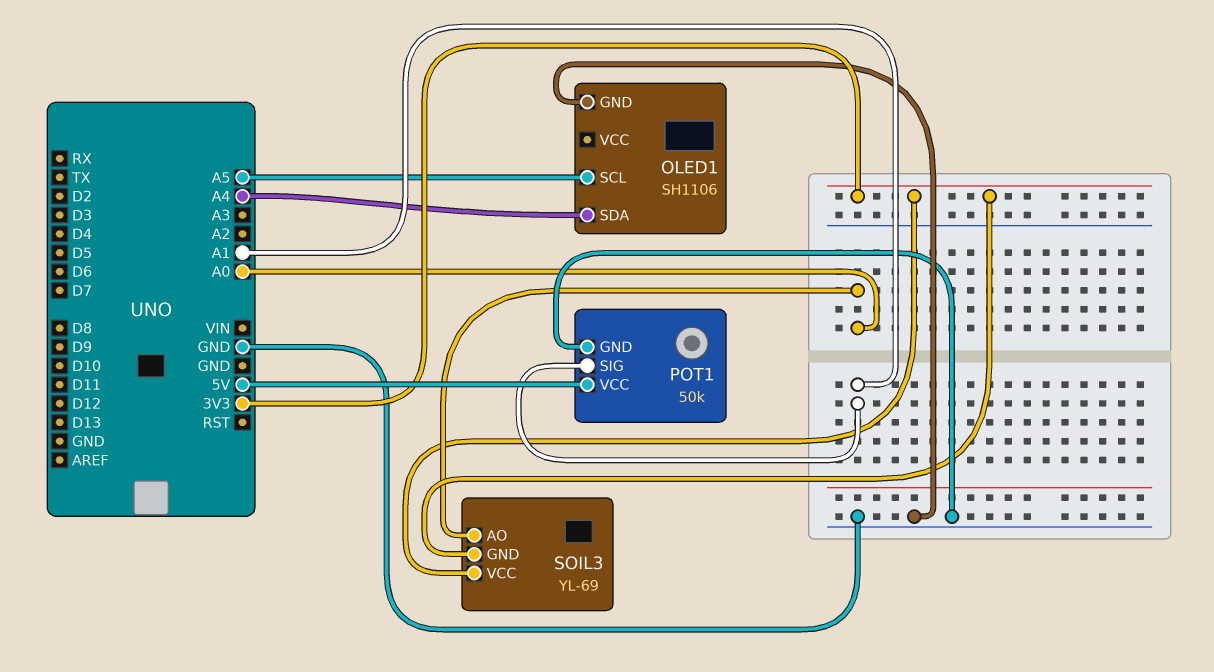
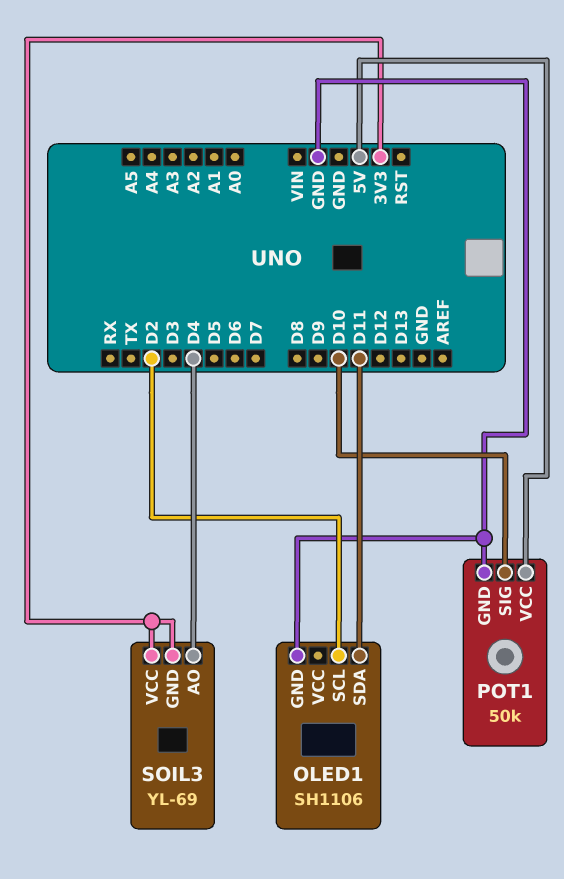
OLED1 pin SCL: A5 -> D2
OLED1 pin SDA: A4 -> D11
POT1 pin SIG: A1 -> D10
SOIL3 pin AO: A0 -> D4

